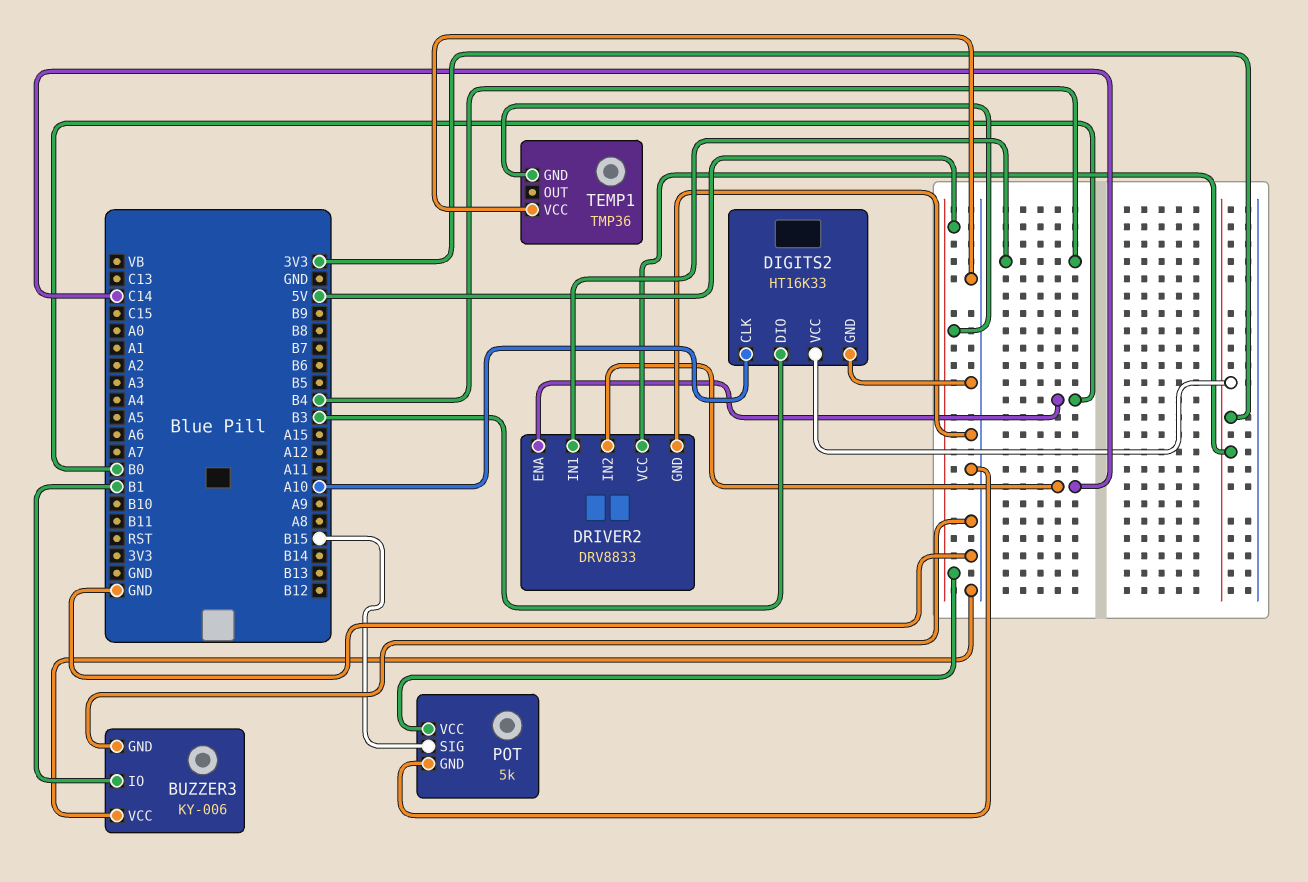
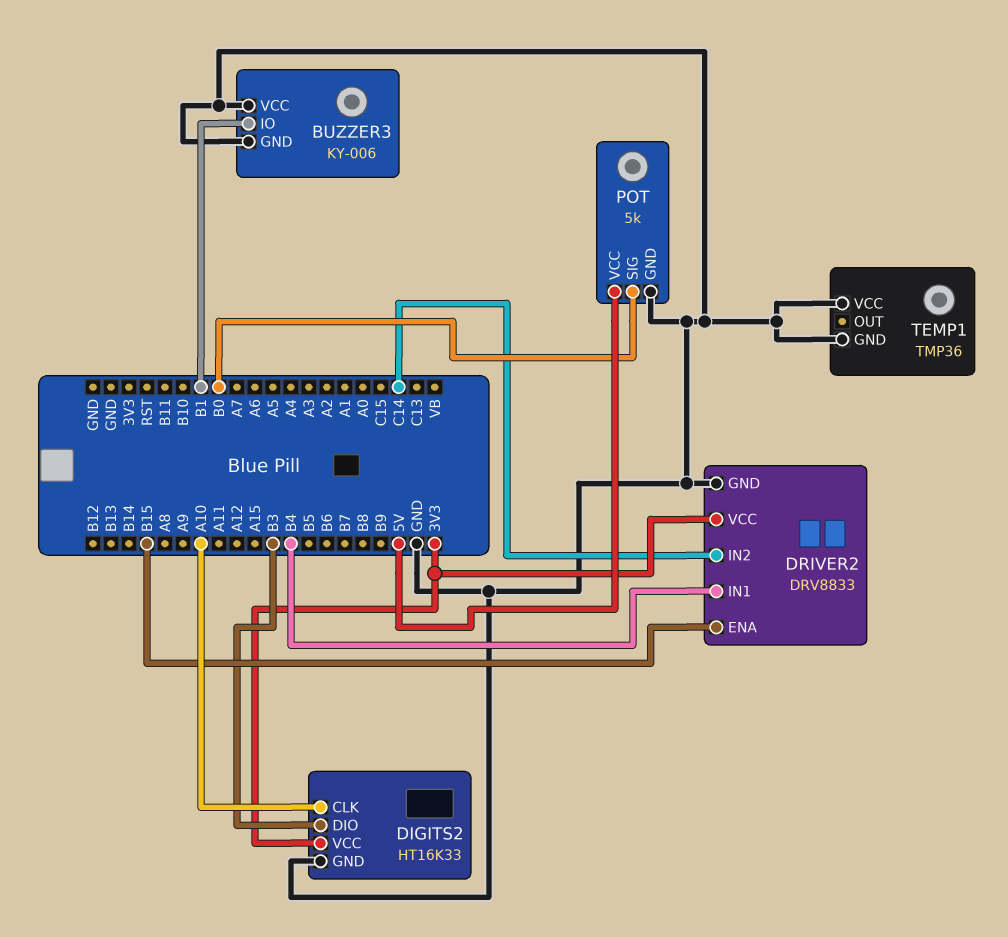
DRIVER2 pin ENA: B0 -> B15
POT pin SIG: B15 -> B0
TEMP1 pin GND: 5V -> GND

